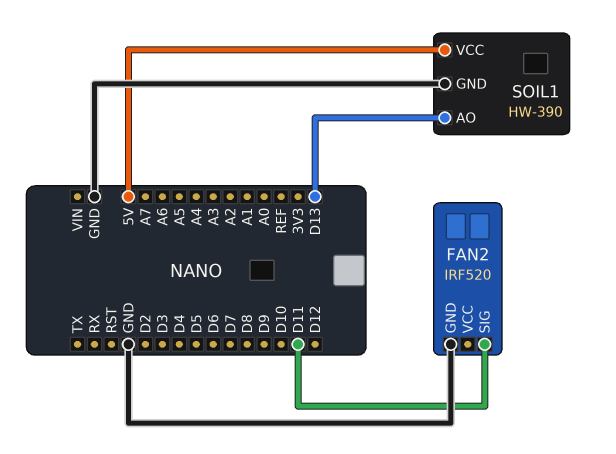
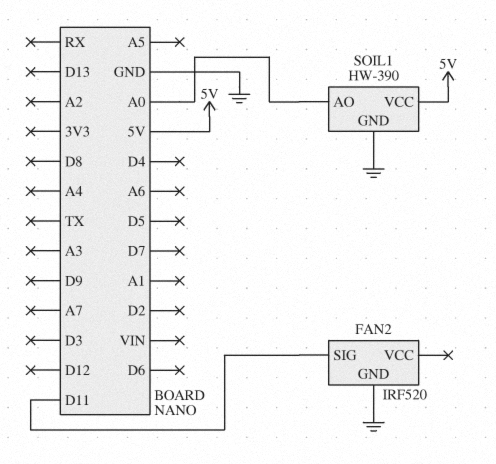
SOIL1 pin AO: D13 -> A0

